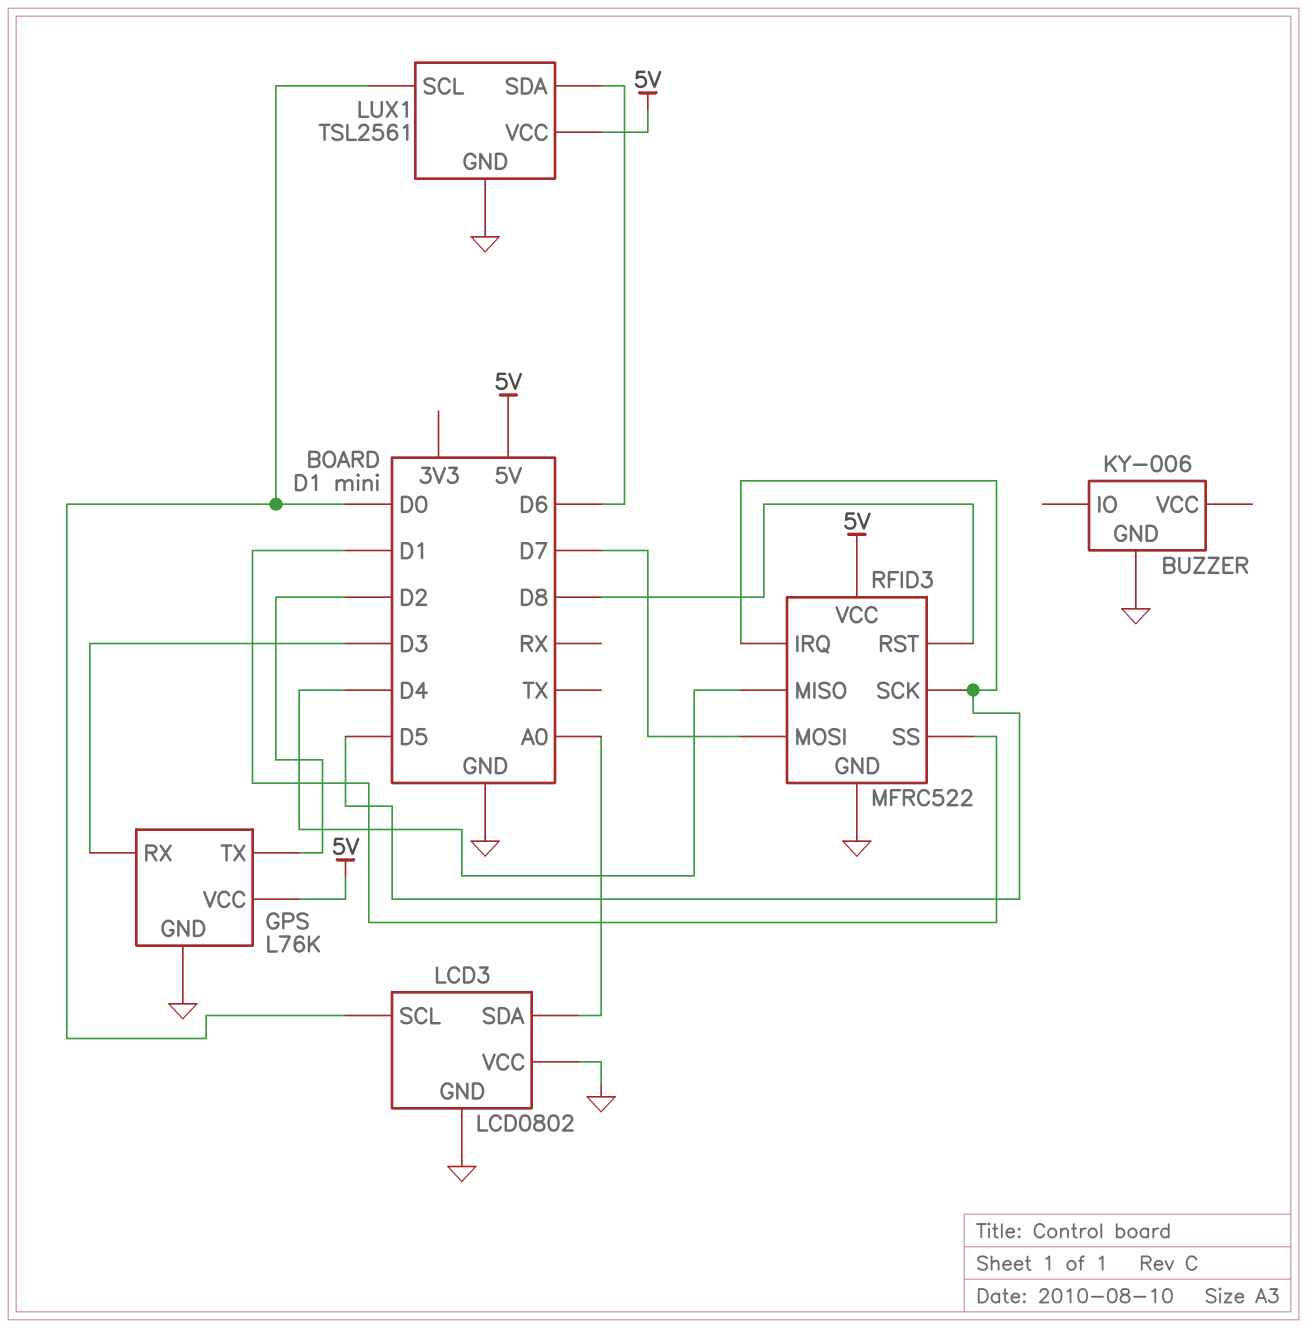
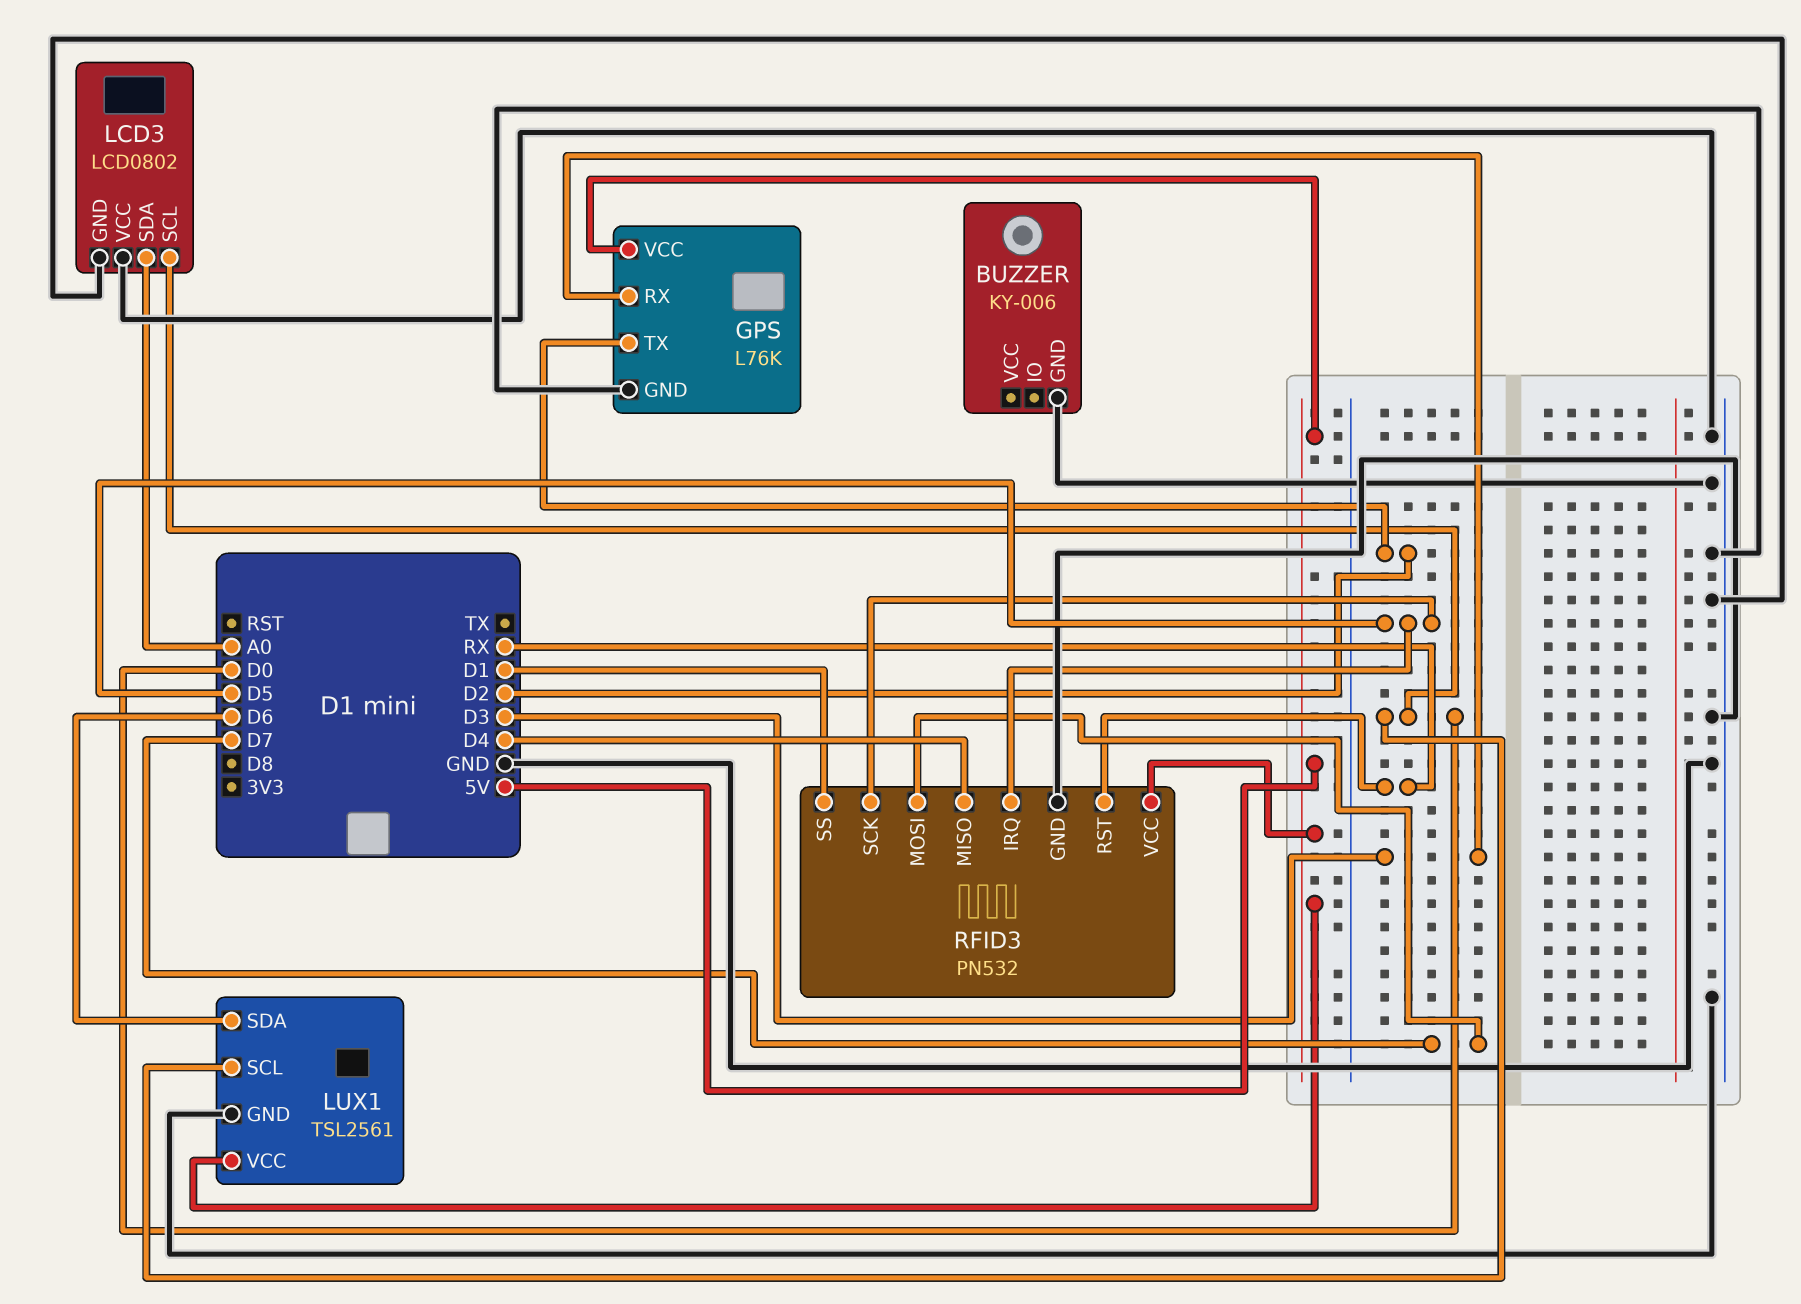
RFID3: MFRC522 -> PN532
RFID3 pin RST: D8 -> RX

